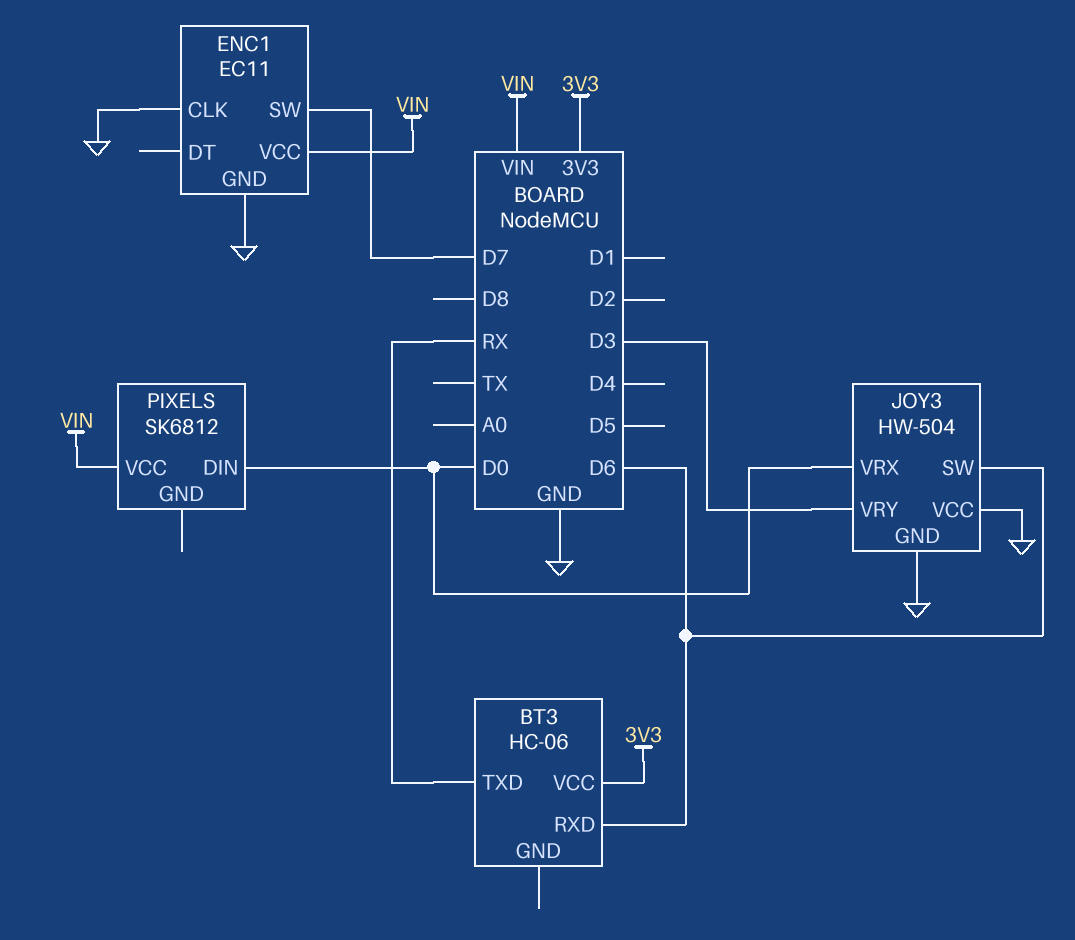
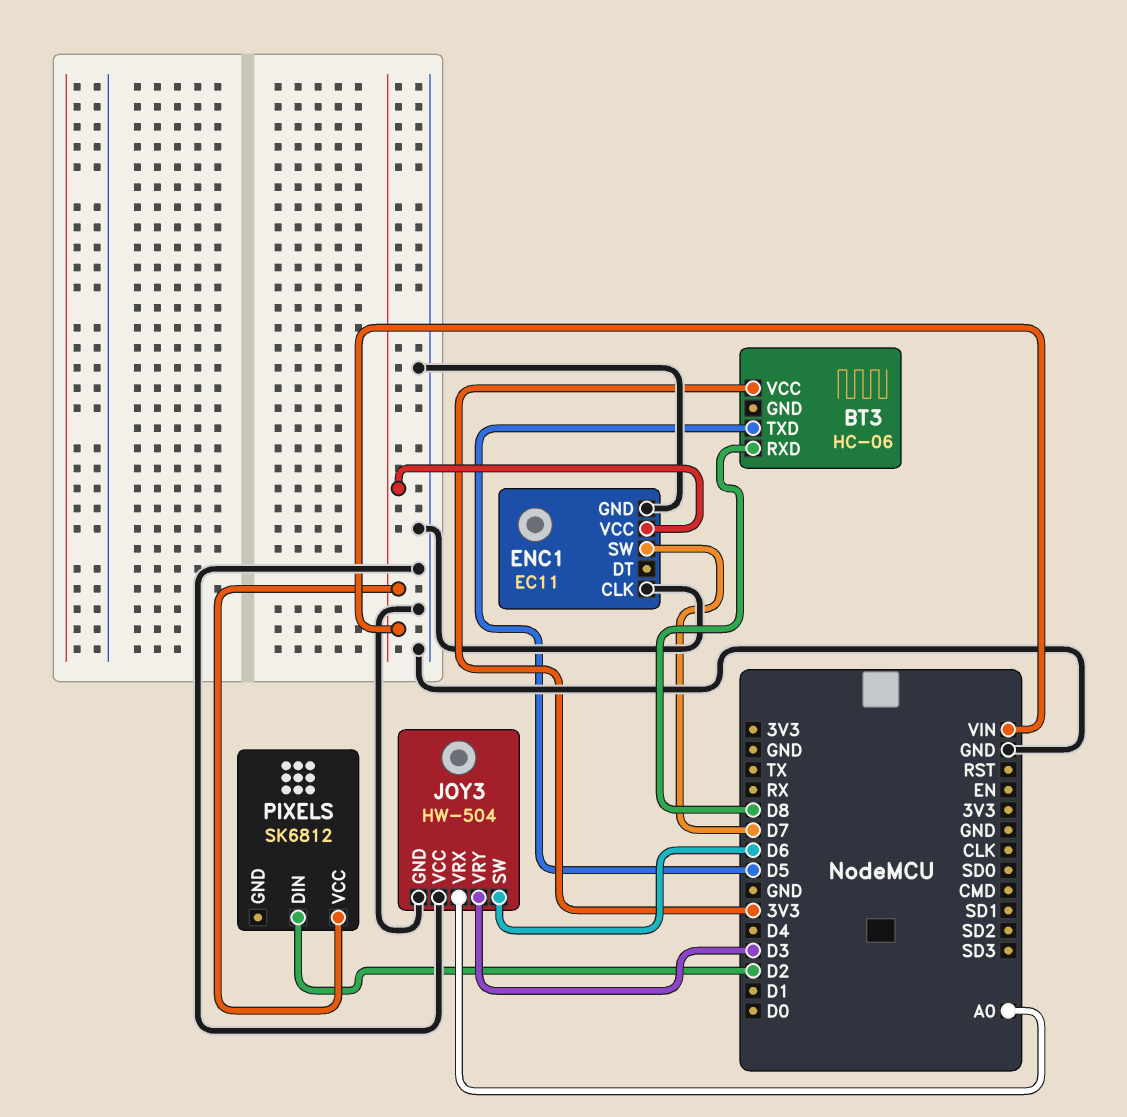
BT3 pin RXD: D6 -> D8
BT3 pin TXD: RX -> D5
JOY3 pin VRX: D0 -> A0
PIXELS pin DIN: D0 -> D2

